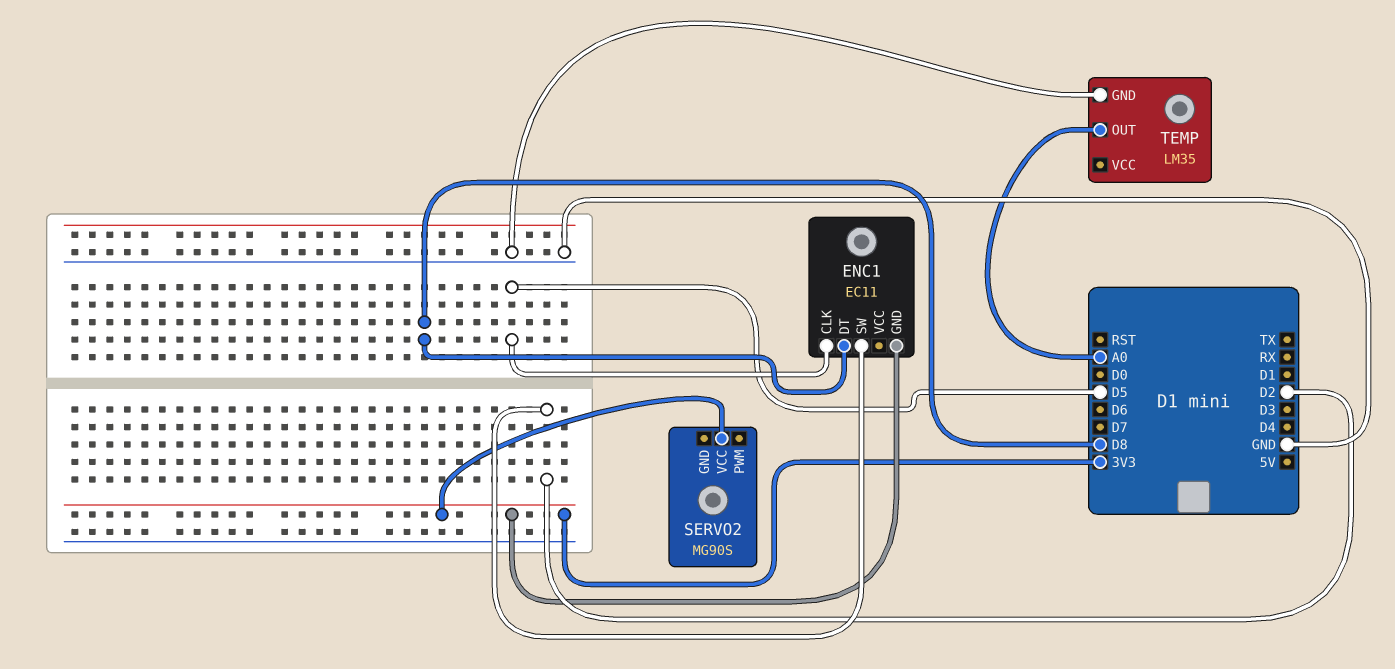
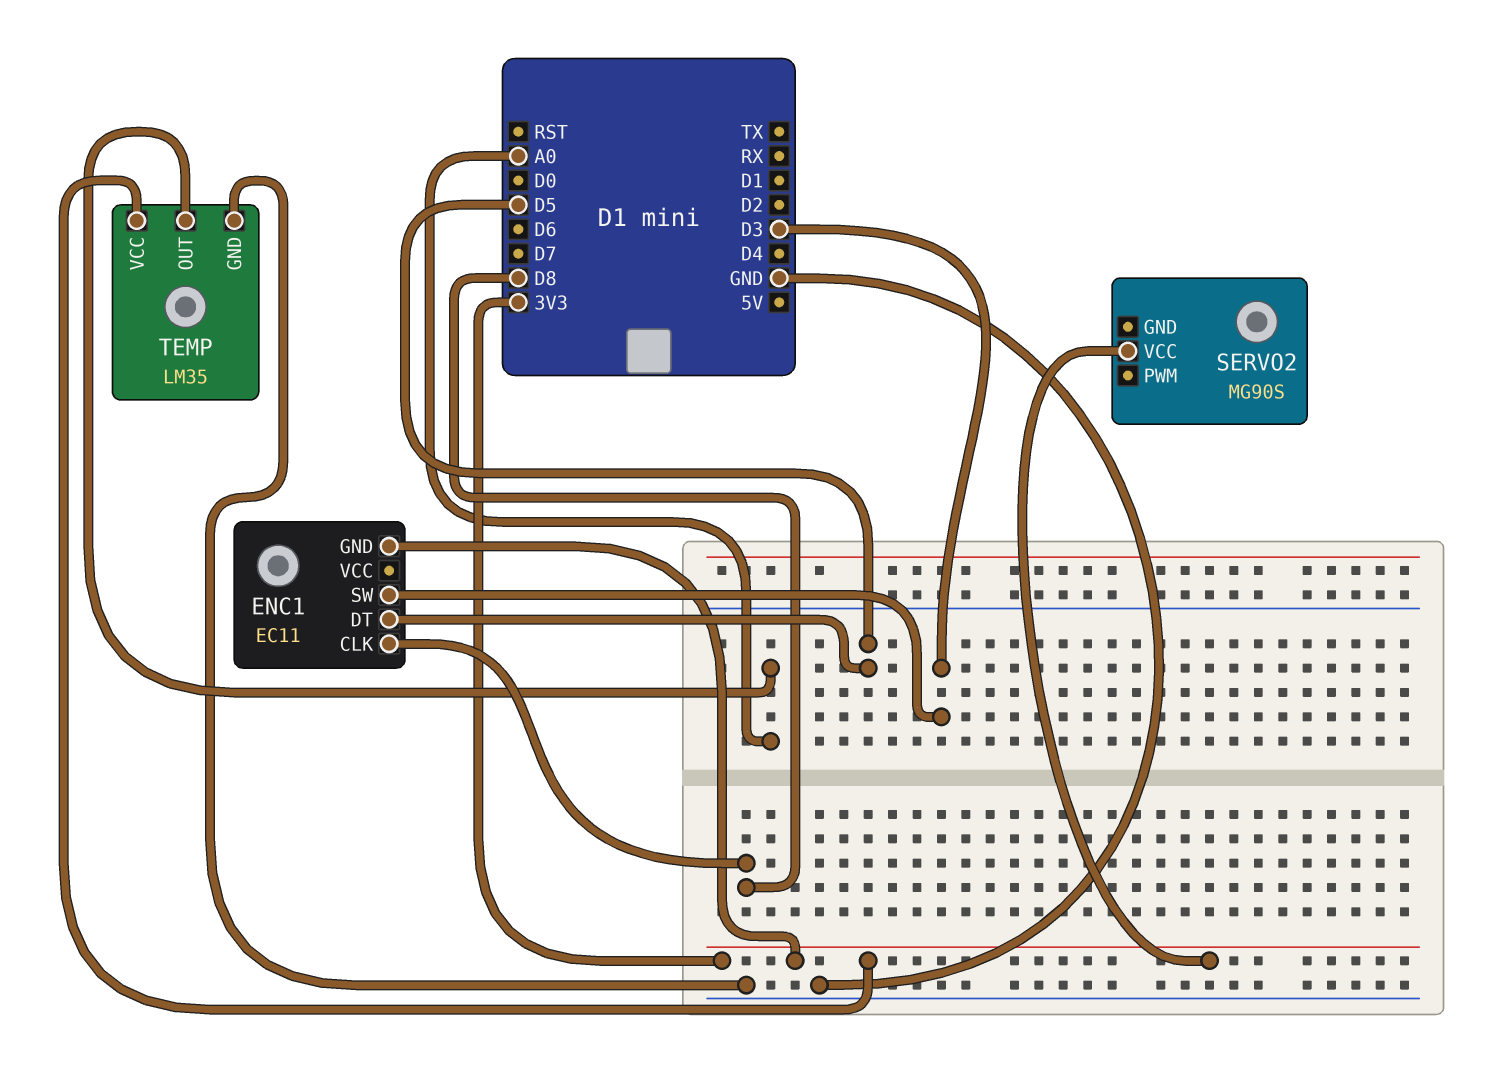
ENC1 pin CLK: D5 -> D8
ENC1 pin DT: D8 -> D5
ENC1 pin SW: D2 -> D3
TEMP pin VCC: none -> 3V3

